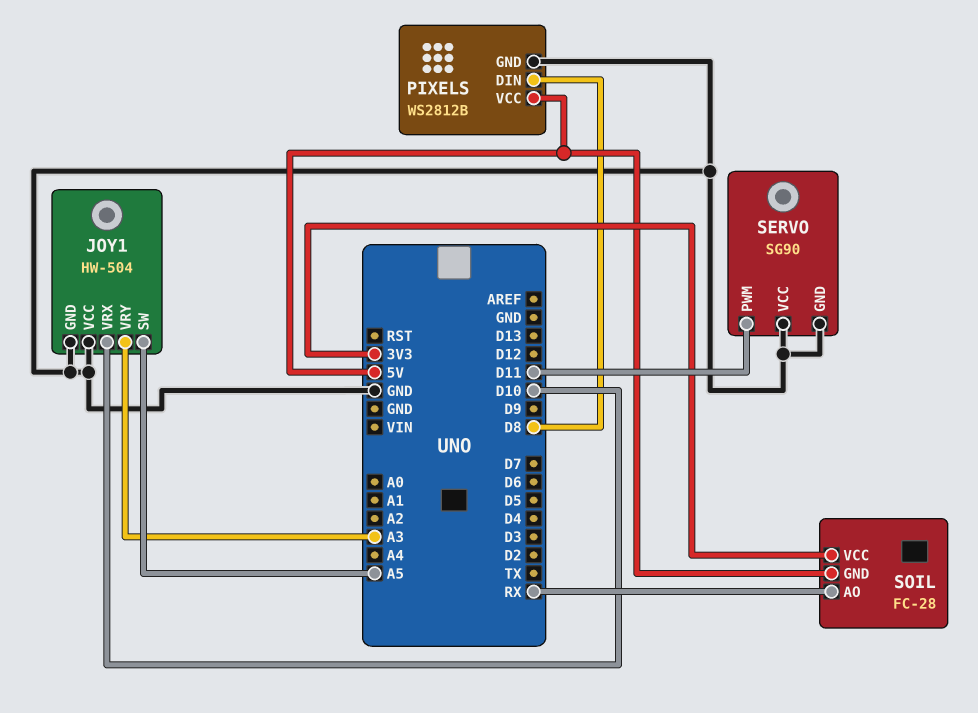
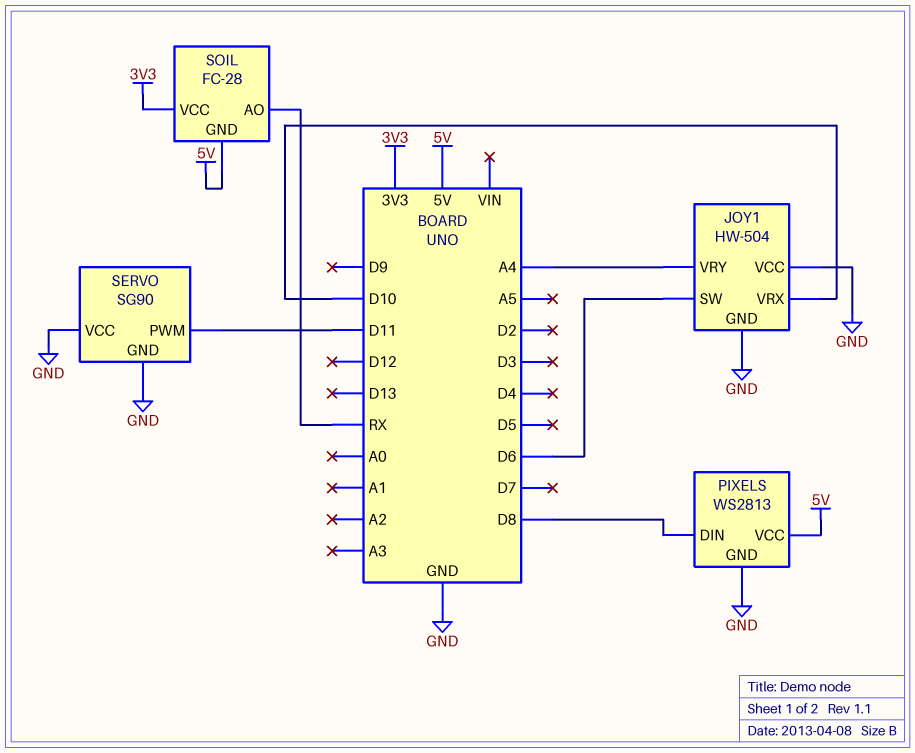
JOY1 pin SW: A5 -> D6
JOY1 pin VRY: A3 -> A4
PIXELS: WS2812B -> WS2813

